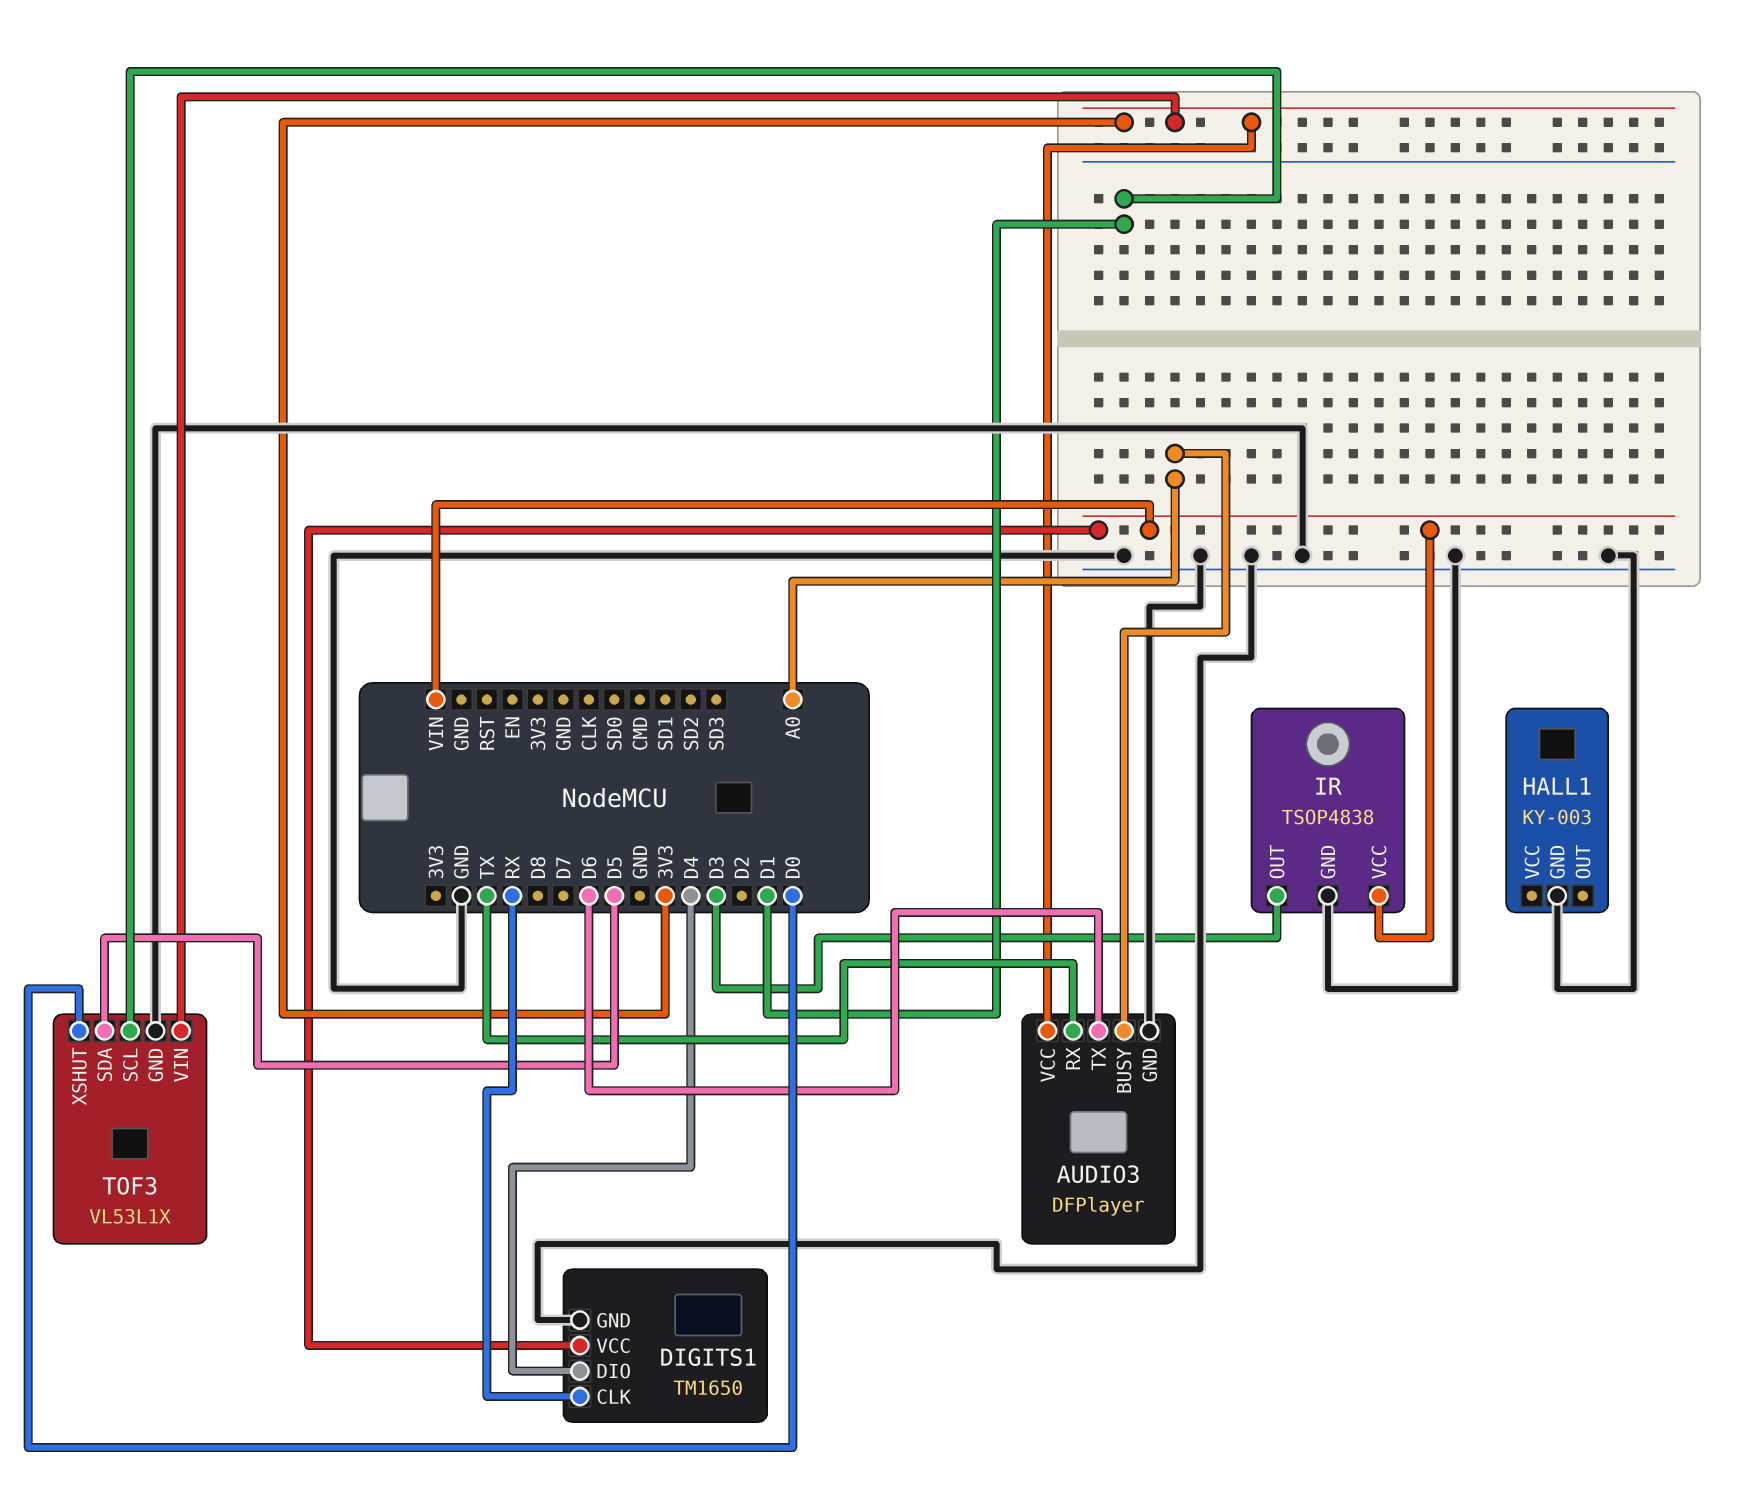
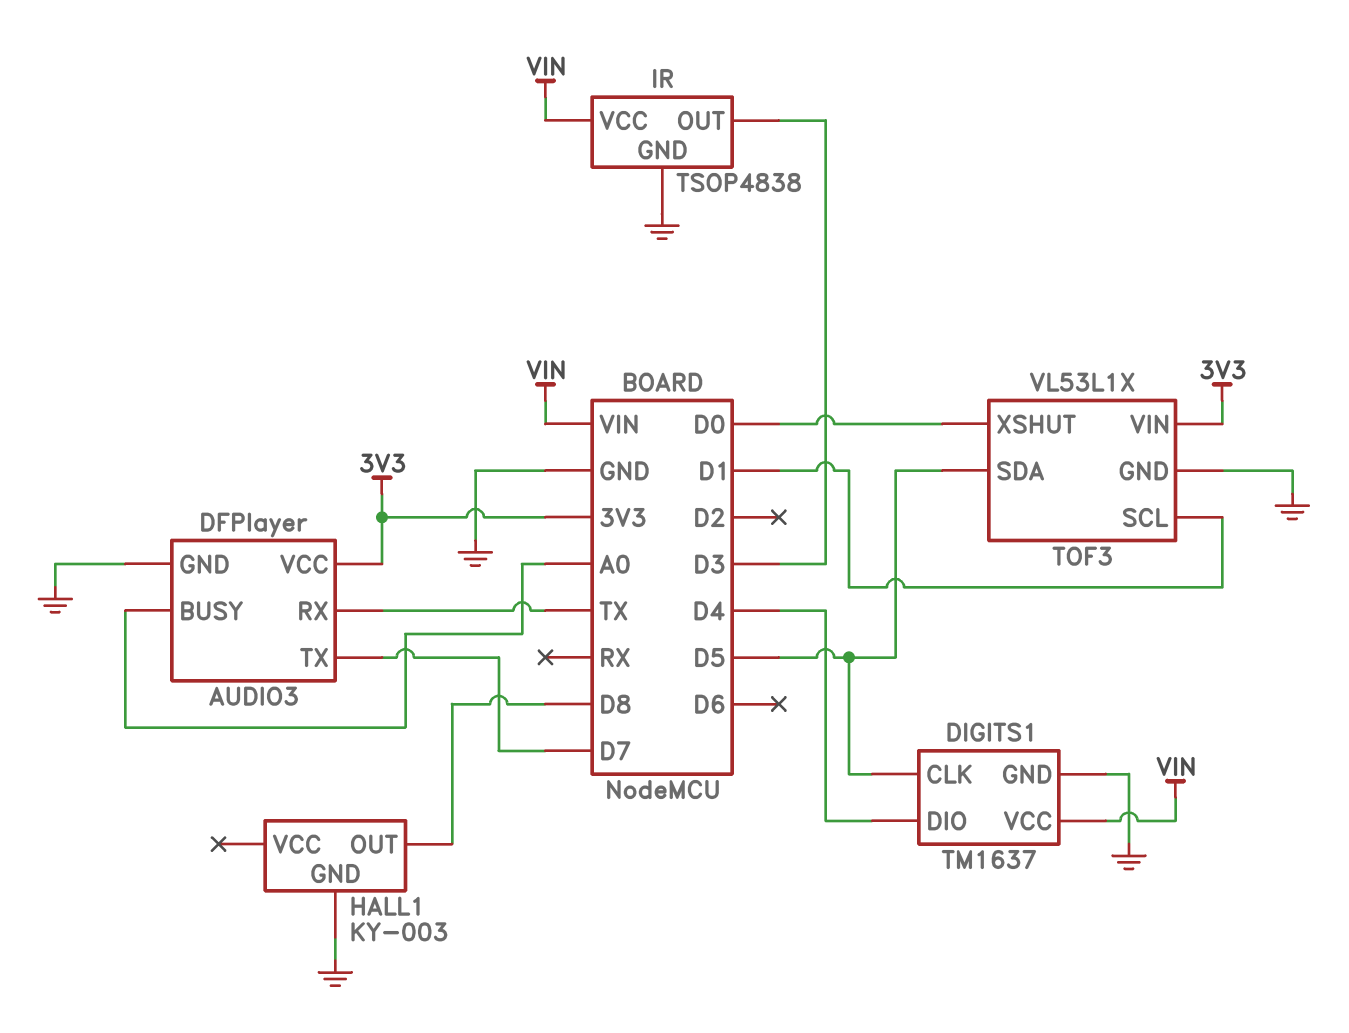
AUDIO3 pin TX: D6 -> D7
DIGITS1: TM1650 -> TM1637
DIGITS1 pin CLK: RX -> D5
HALL1 pin OUT: none -> D8

